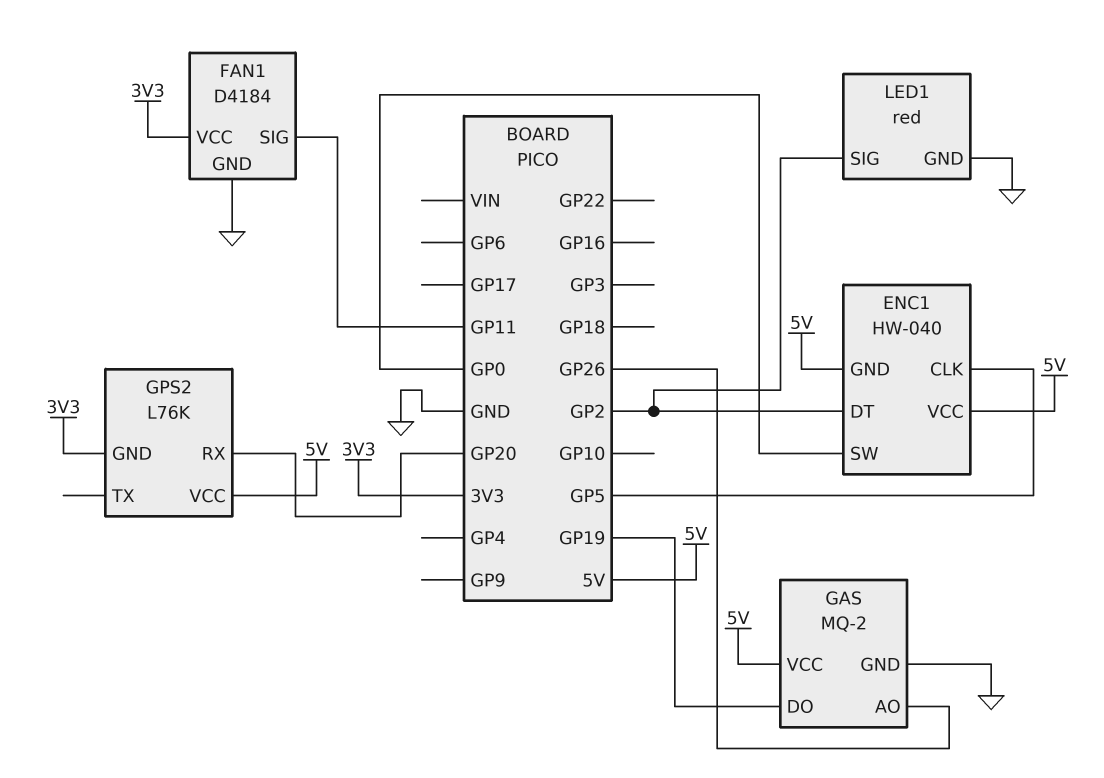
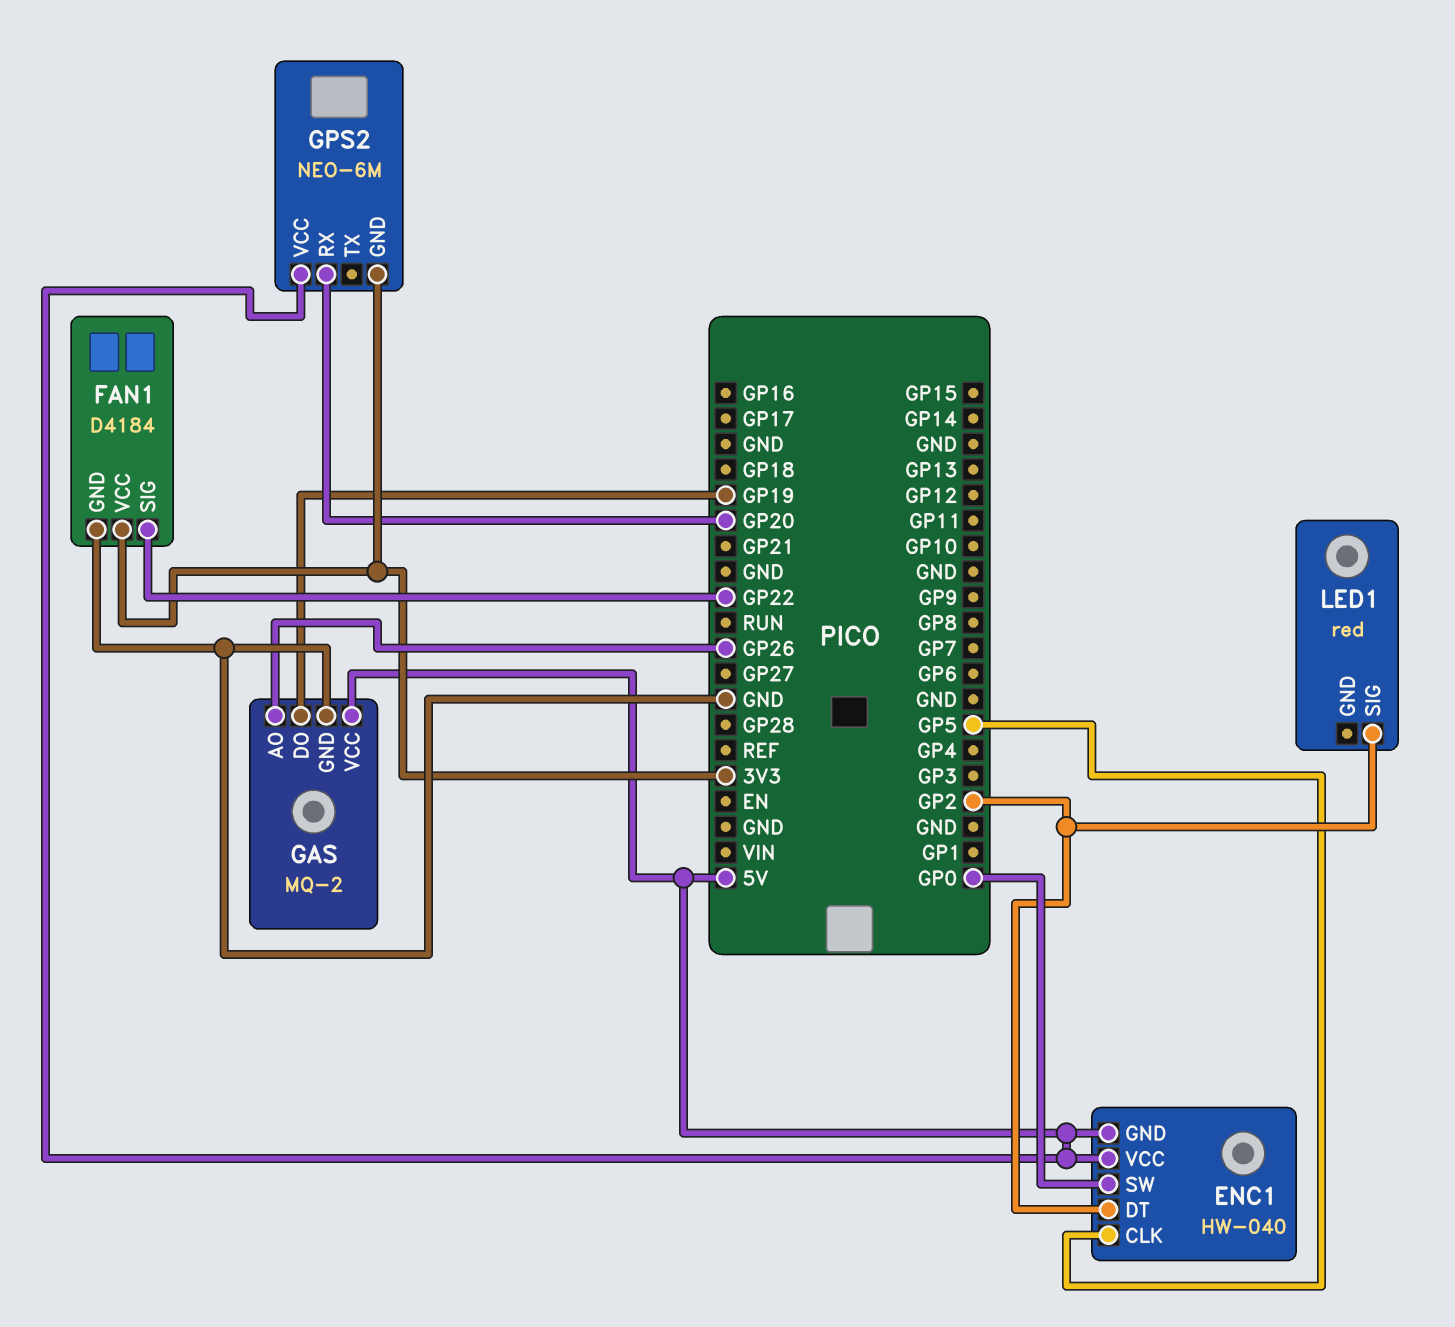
FAN1 pin SIG: GP11 -> GP22
GPS2: L76K -> NEO-6M
LED1 pin GND: GND -> none

